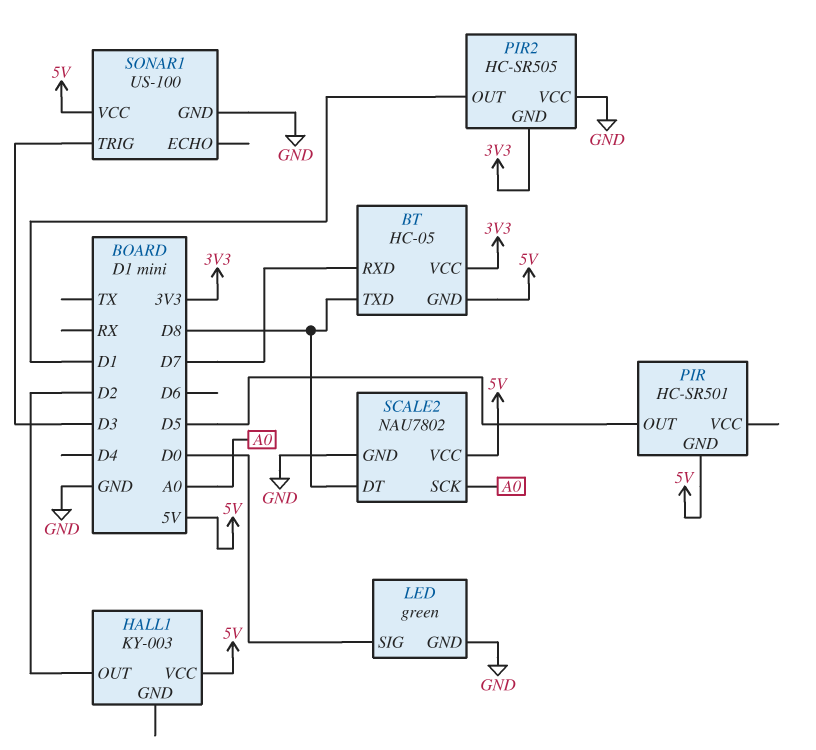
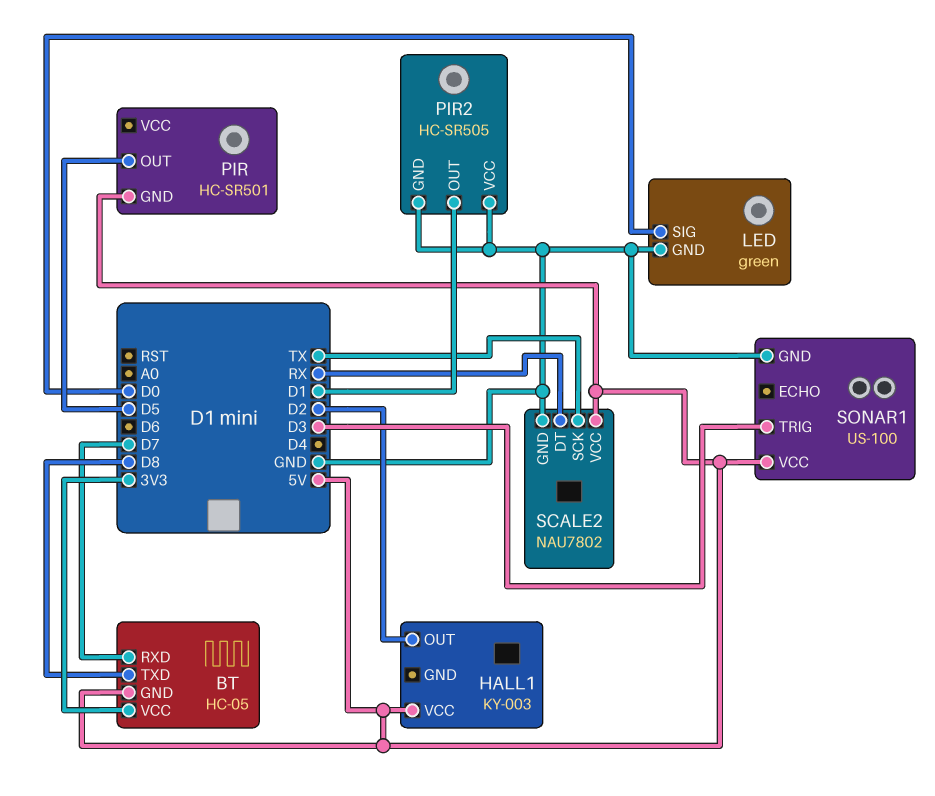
PIR2 pin GND: 3V3 -> GND
SCALE2 pin DT: D8 -> RX
SCALE2 pin SCK: A0 -> TX

